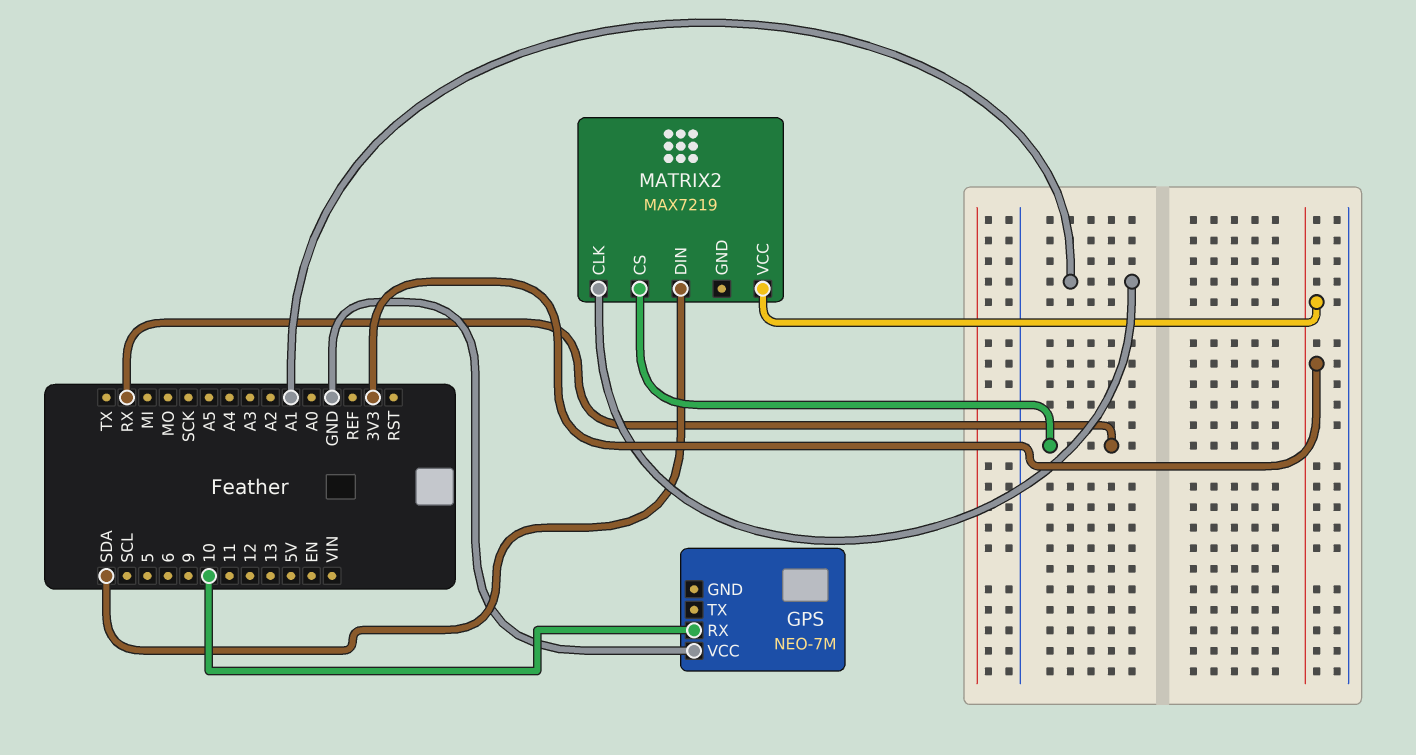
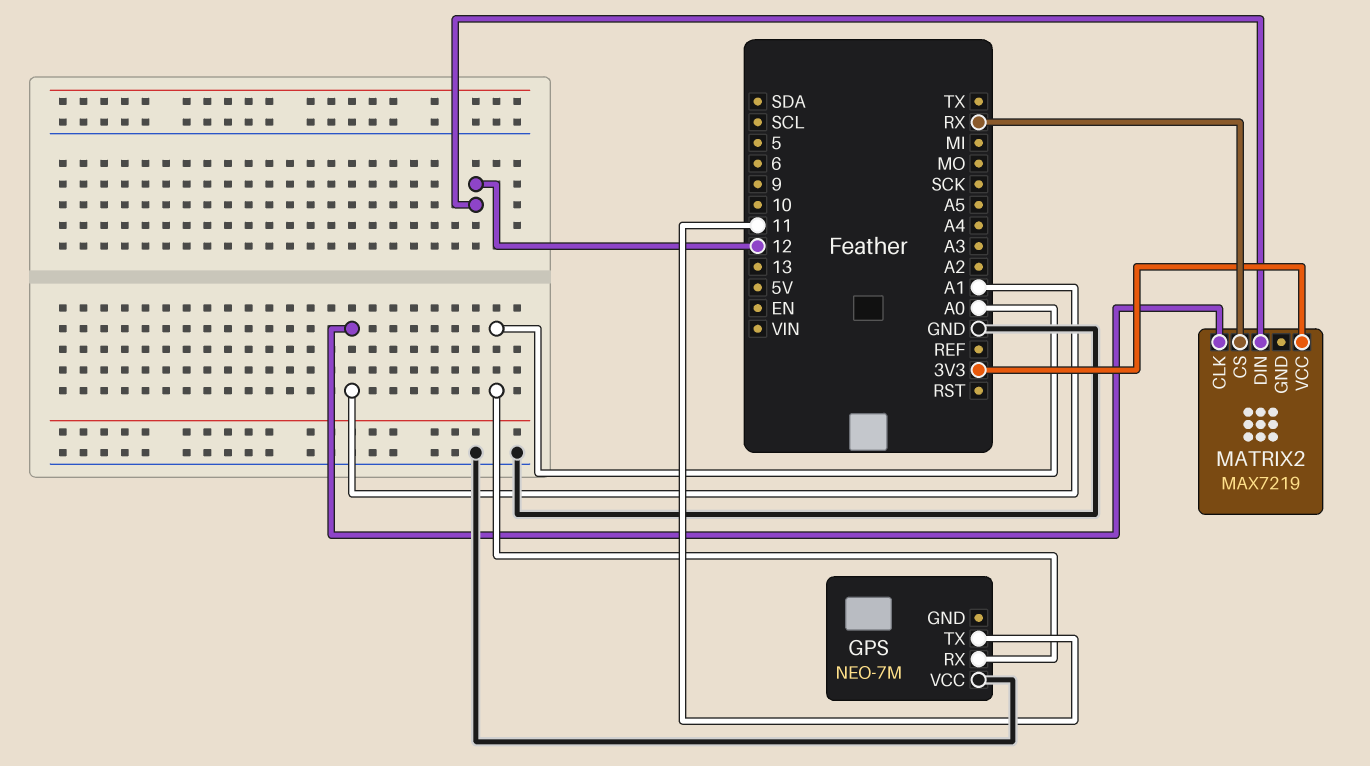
GPS pin RX: 10 -> A0
GPS pin TX: none -> 11
MATRIX2 pin DIN: SDA -> 12

